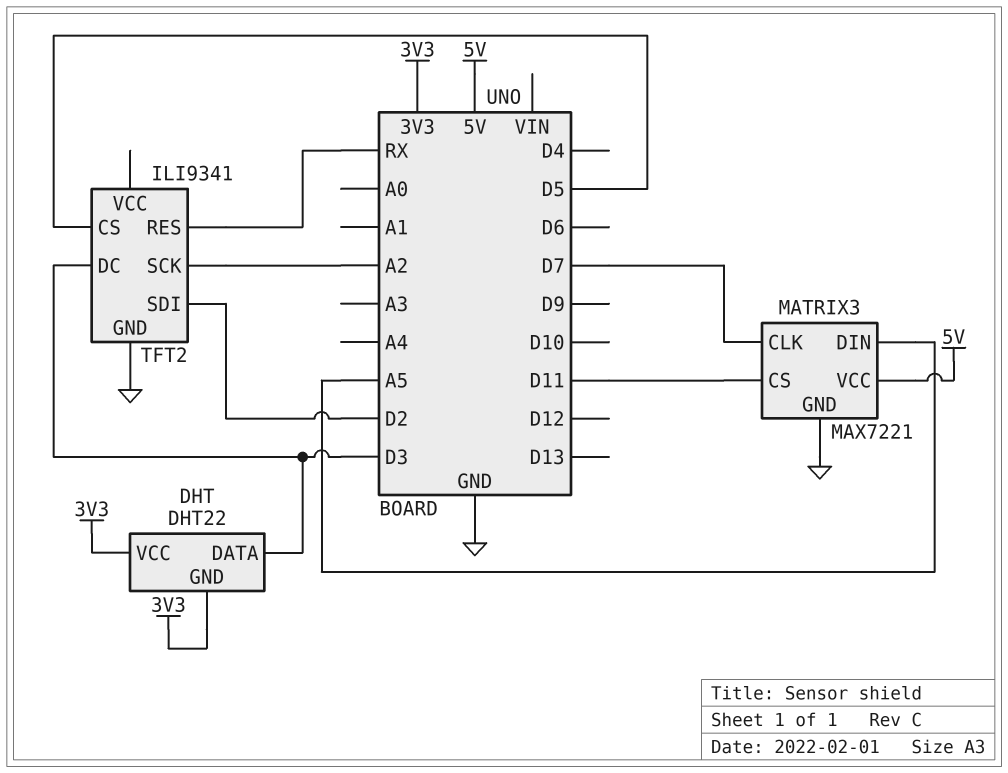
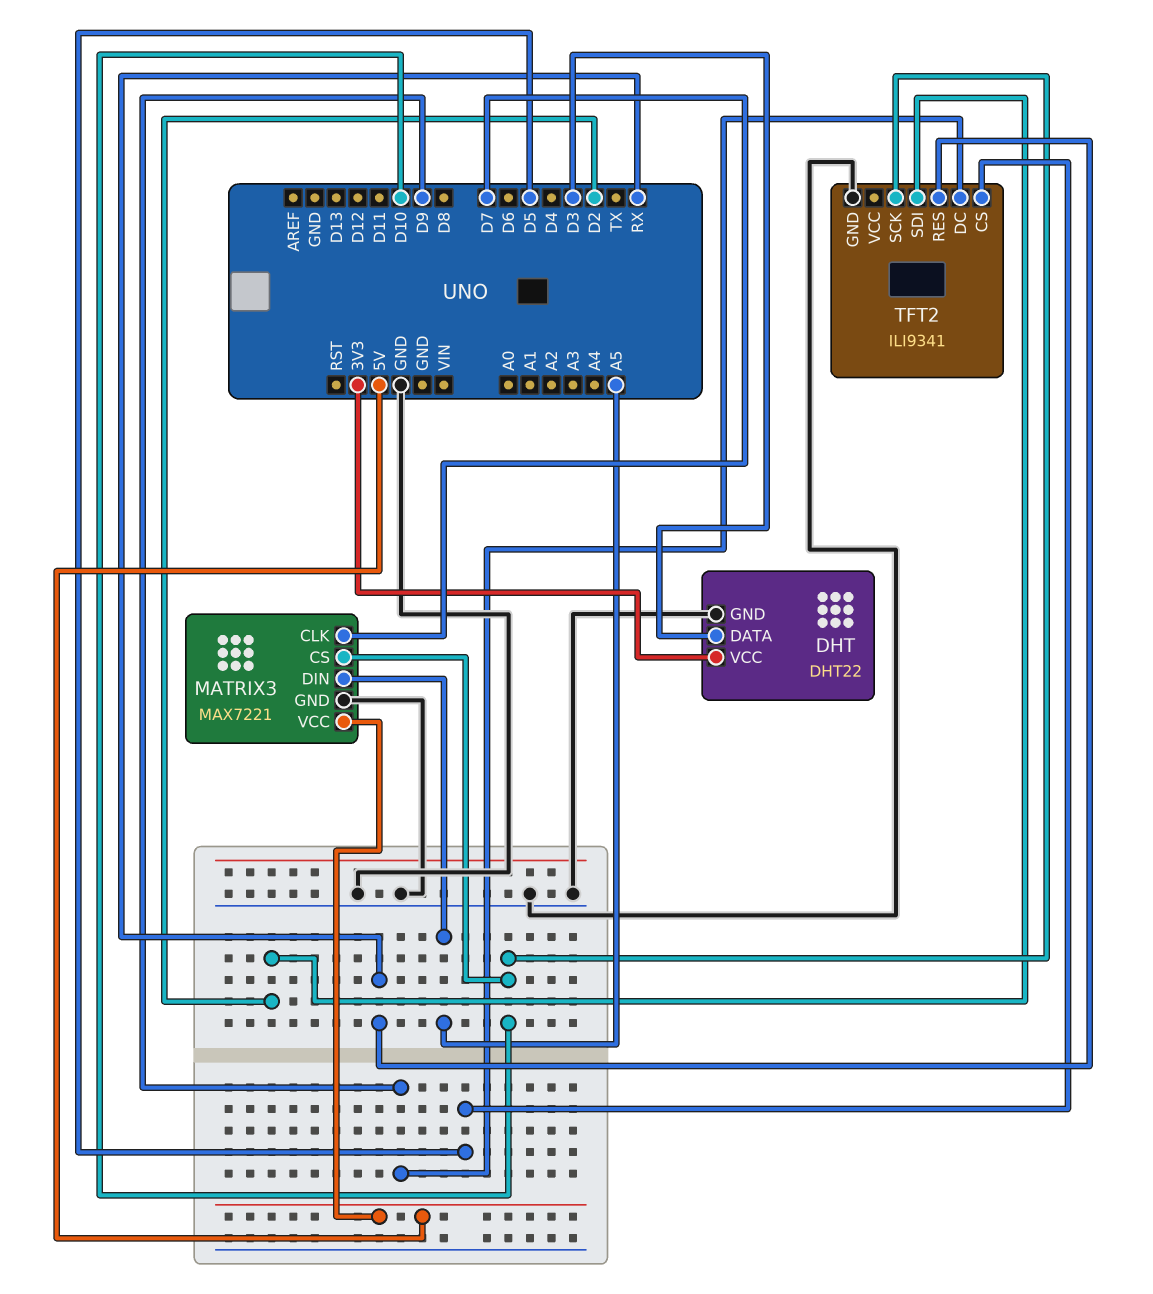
DHT pin GND: 3V3 -> GND
MATRIX3 pin CS: D11 -> D10
TFT2 pin DC: D3 -> D9
TFT2 pin SCK: A2 -> D10

